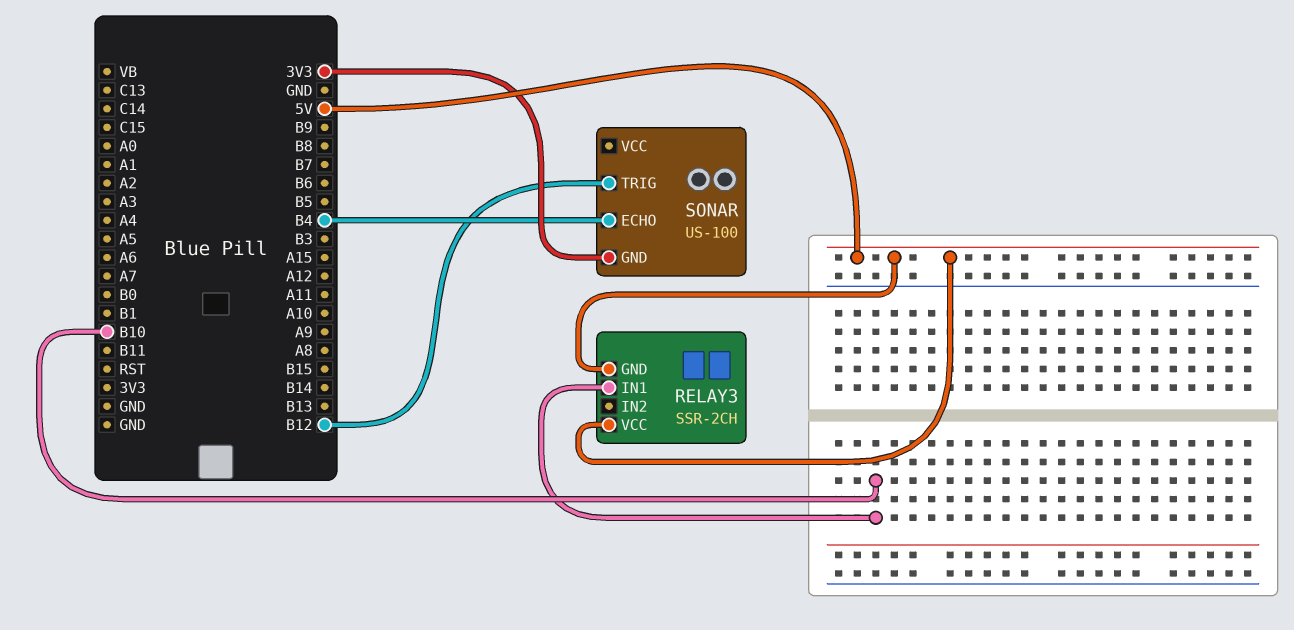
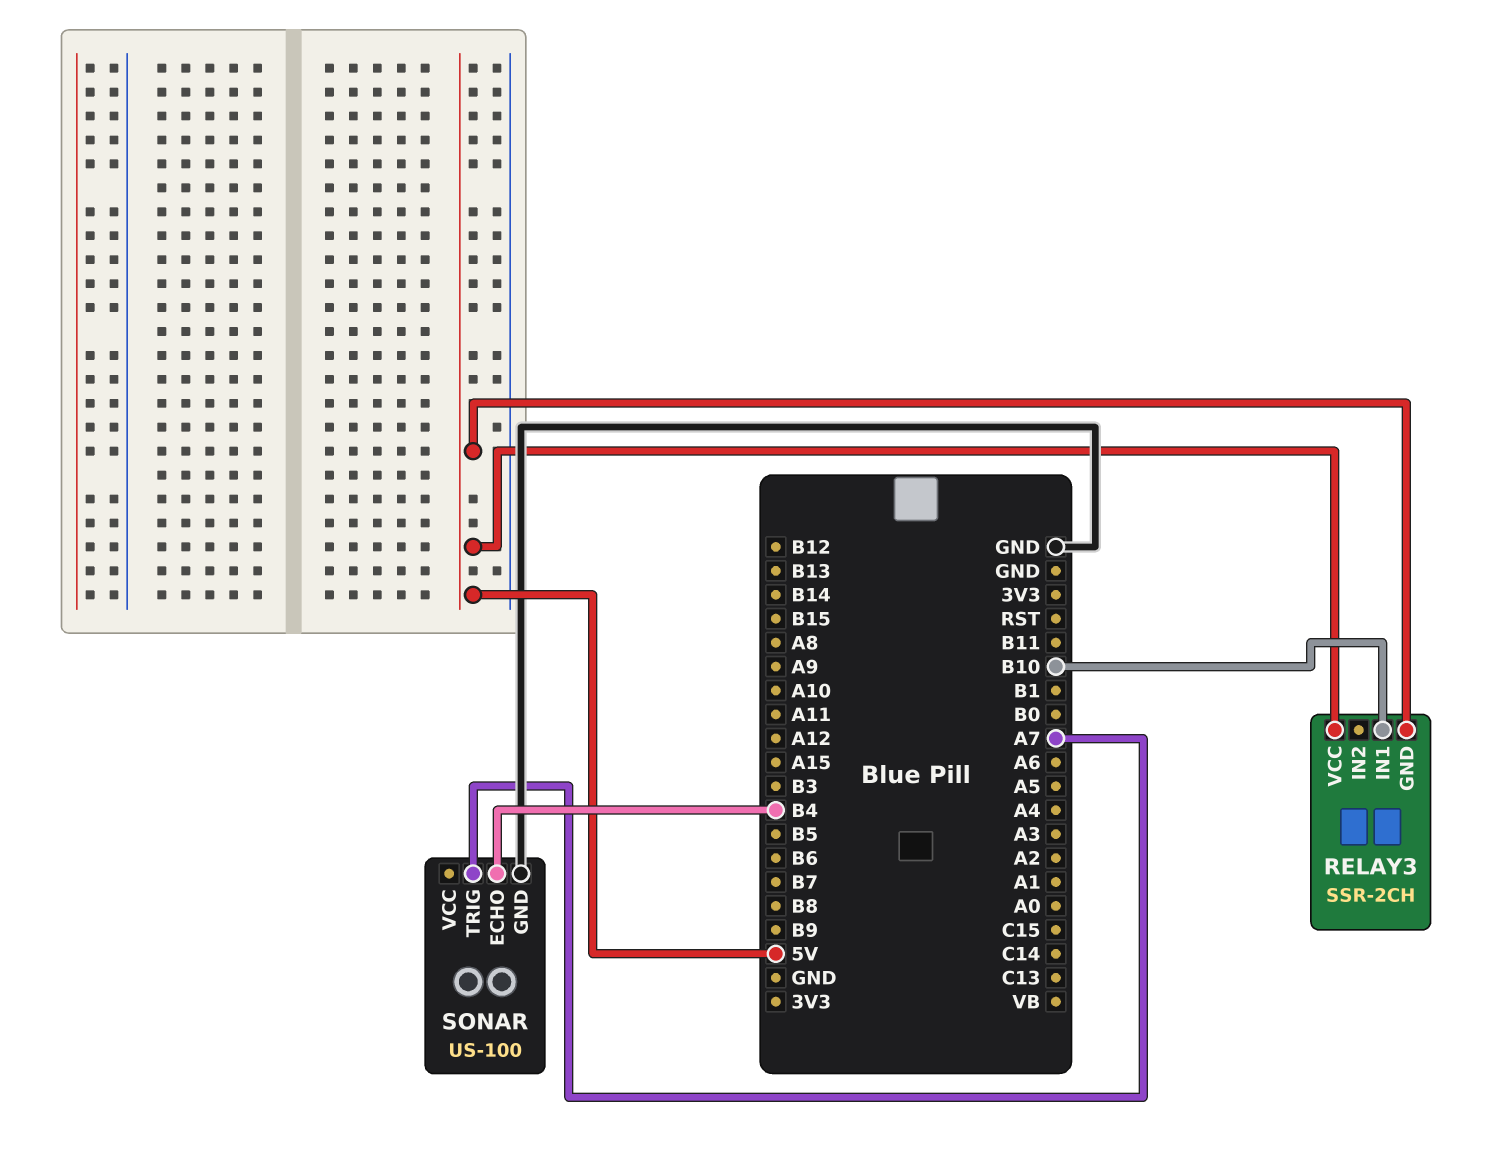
SONAR pin GND: 3V3 -> GND
SONAR pin TRIG: B12 -> A7

